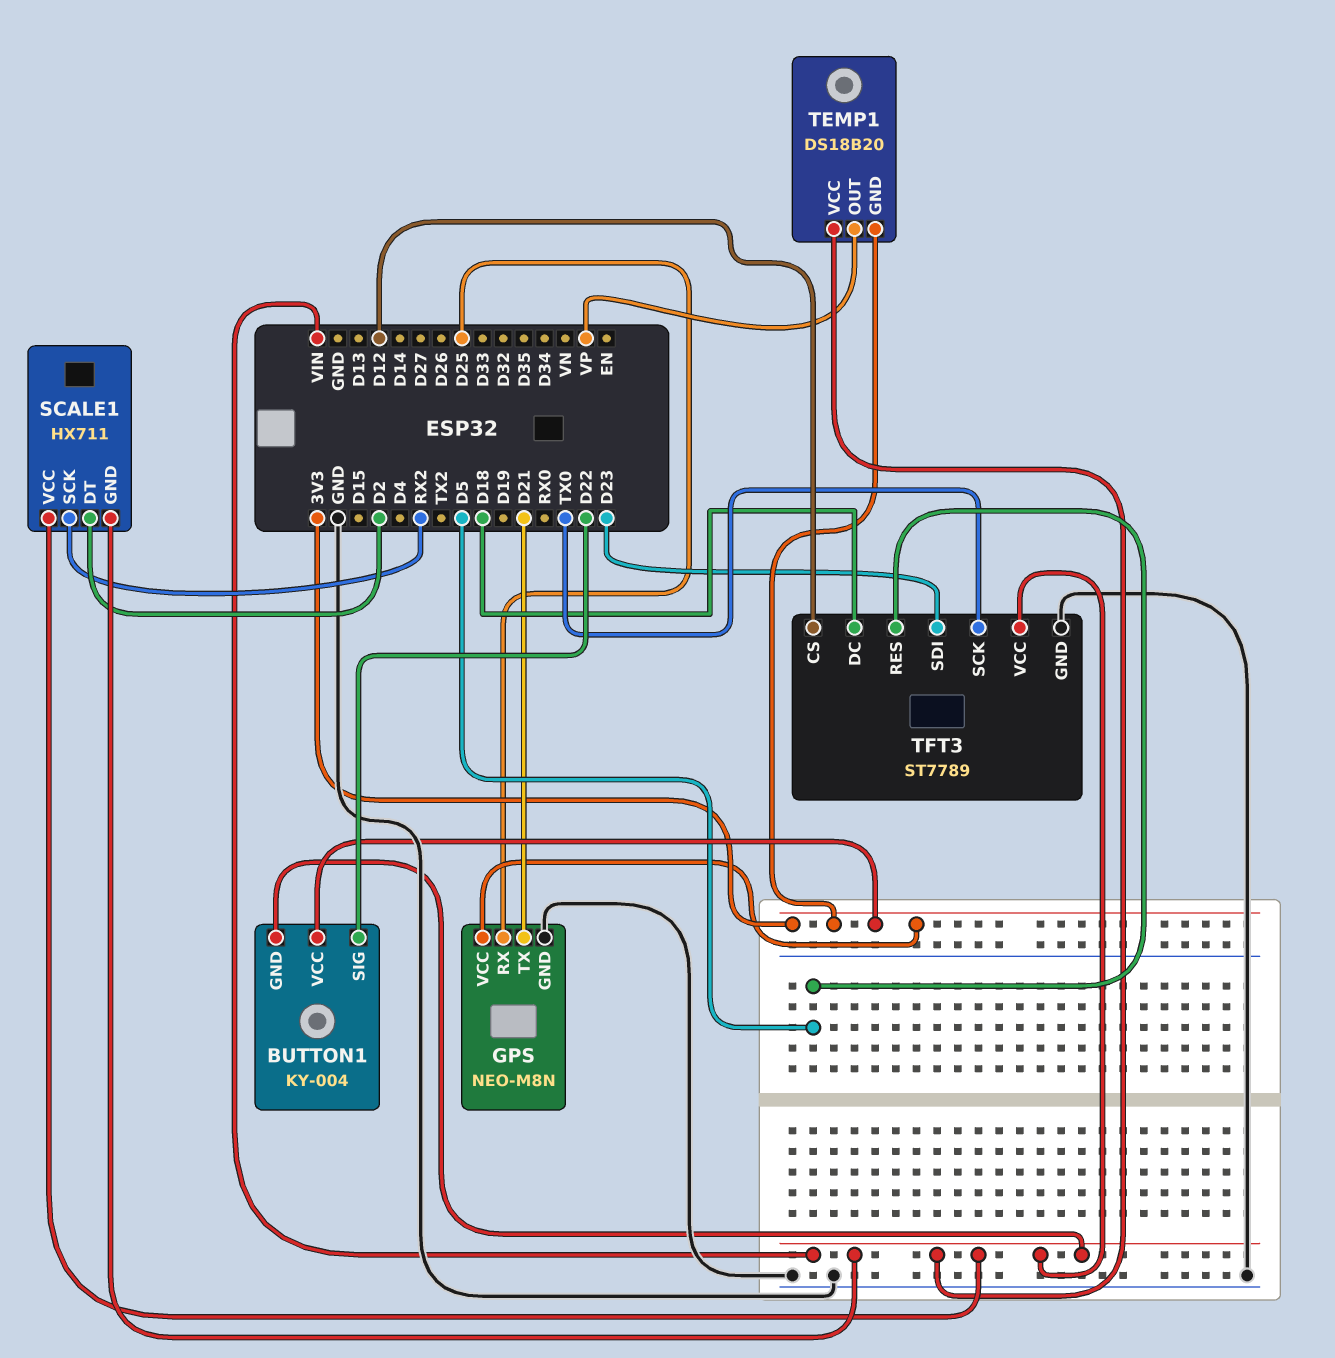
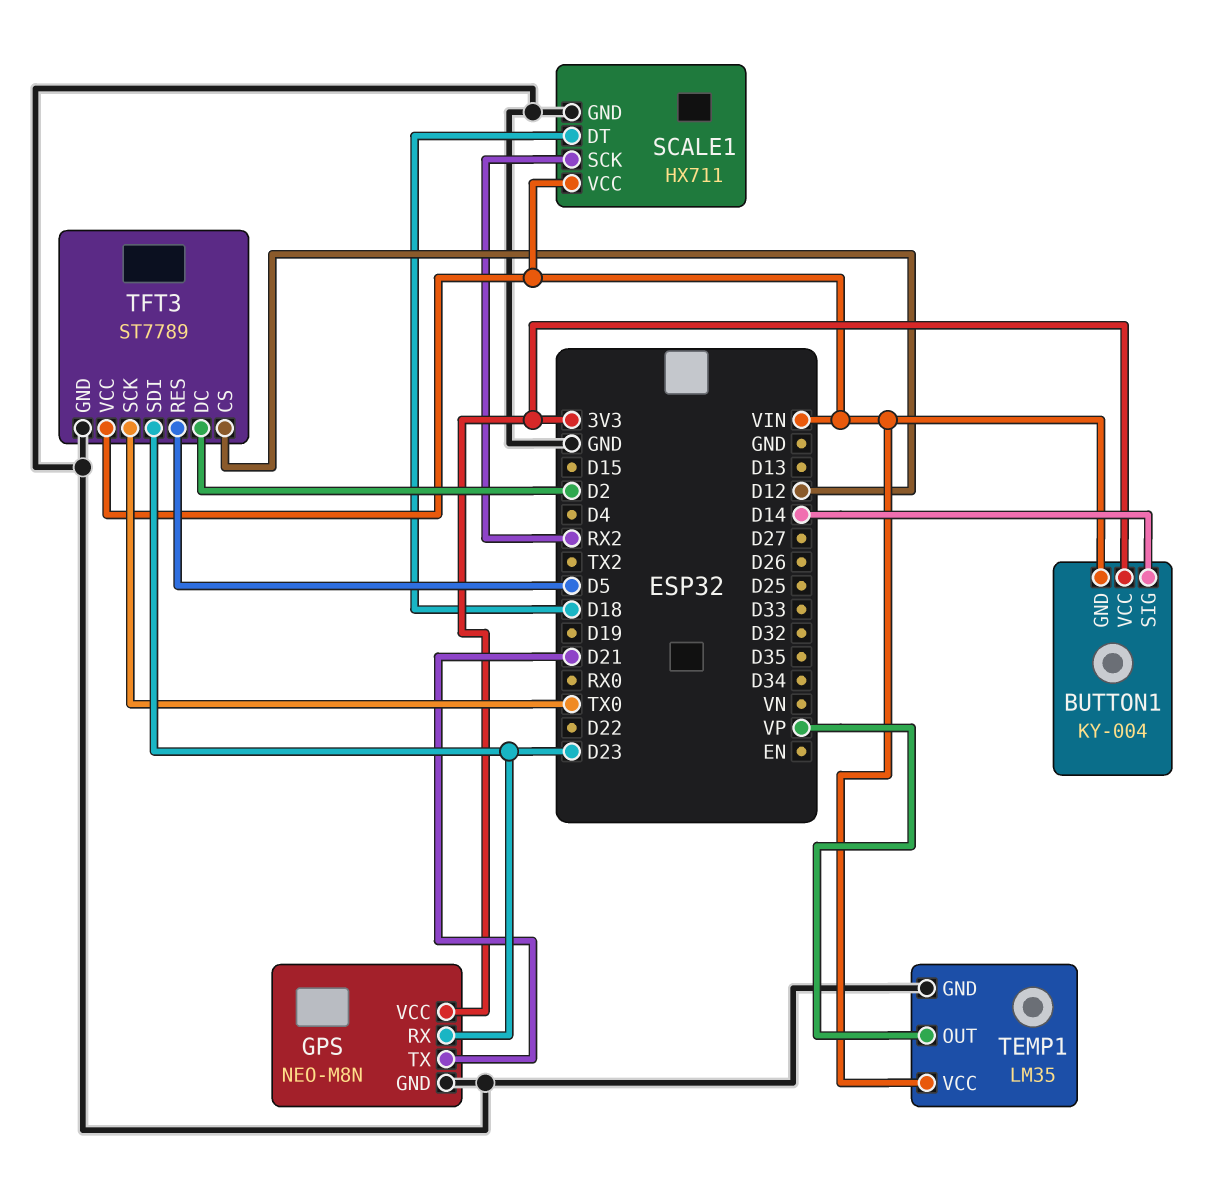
BUTTON1 pin SIG: D22 -> D14
GPS pin RX: D25 -> D23
SCALE1 pin DT: D2 -> D18
SCALE1 pin GND: VIN -> GND
TEMP1: DS18B20 -> LM35
TEMP1 pin GND: 3V3 -> GND
TFT3 pin DC: D18 -> D2

